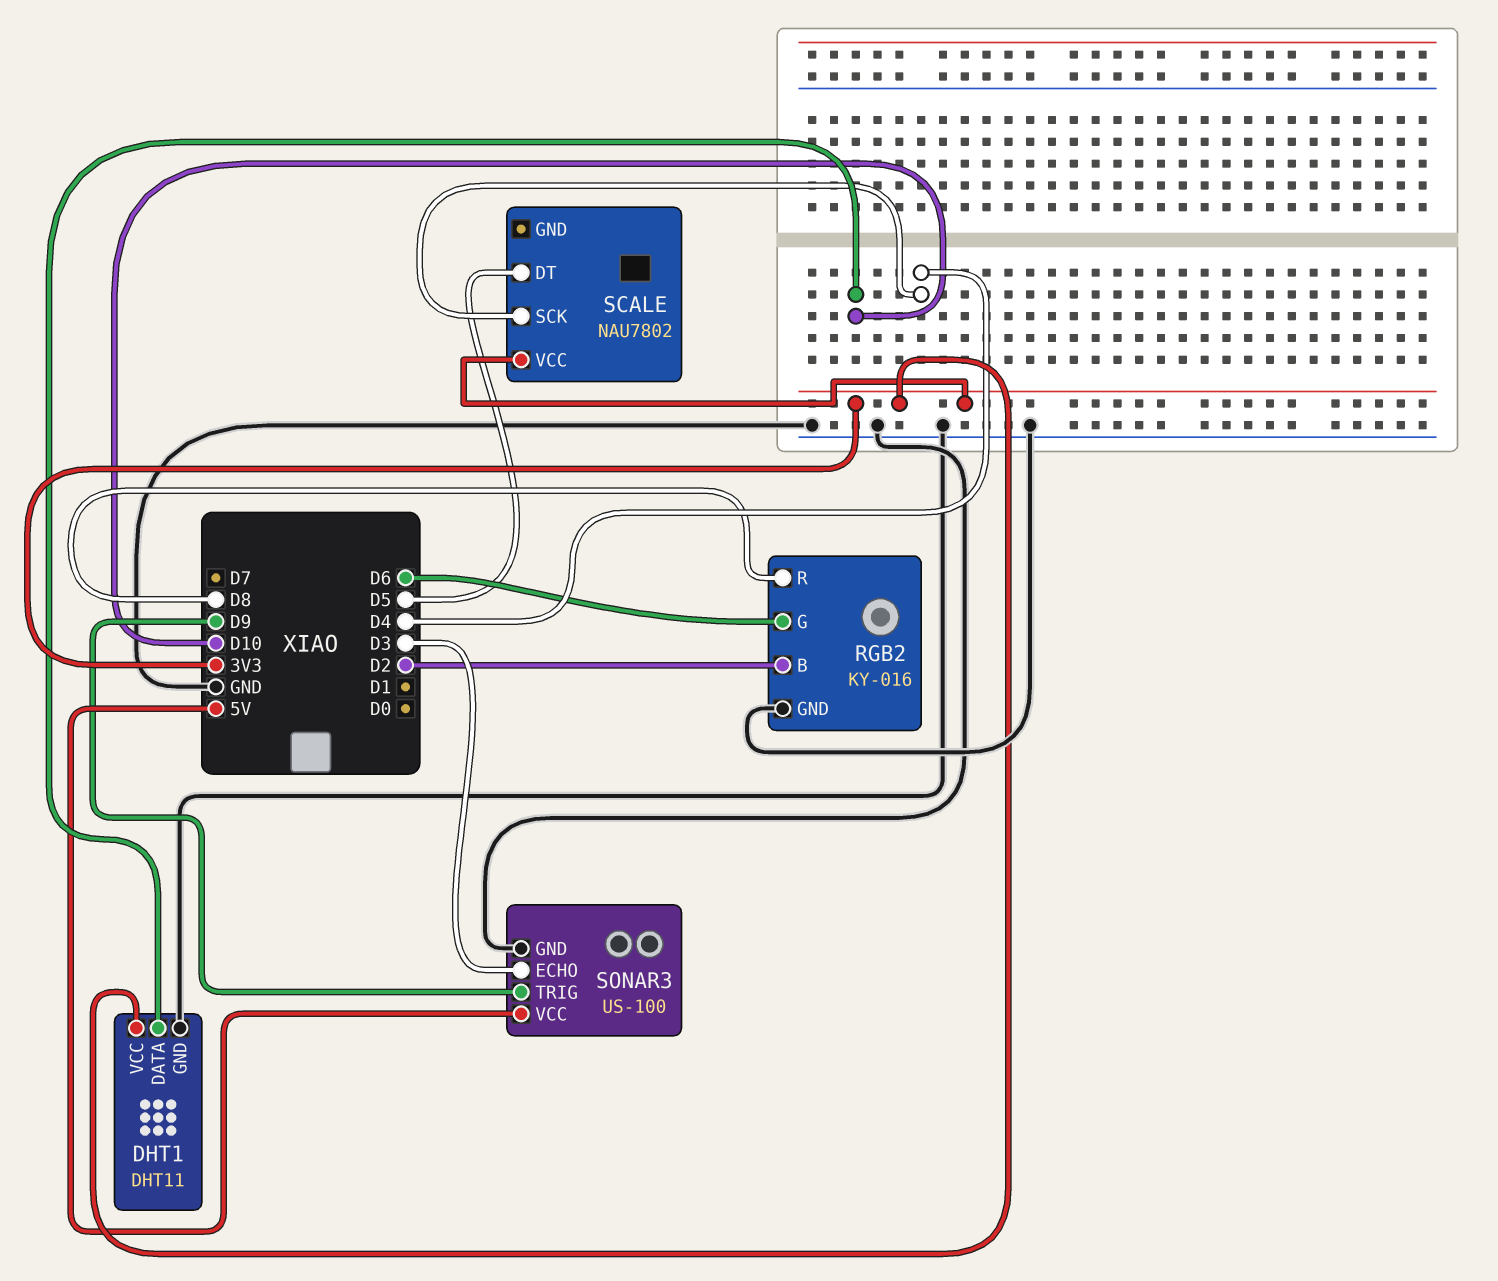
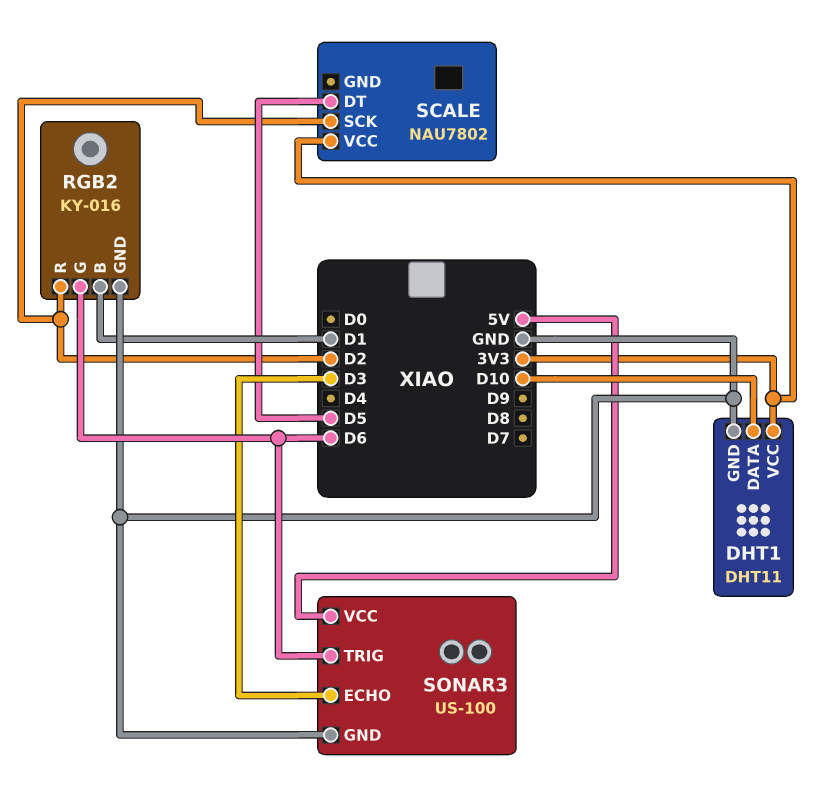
RGB2 pin B: D2 -> D1
RGB2 pin R: D8 -> D2
SCALE pin SCK: D4 -> D2
SONAR3 pin TRIG: D9 -> D6

